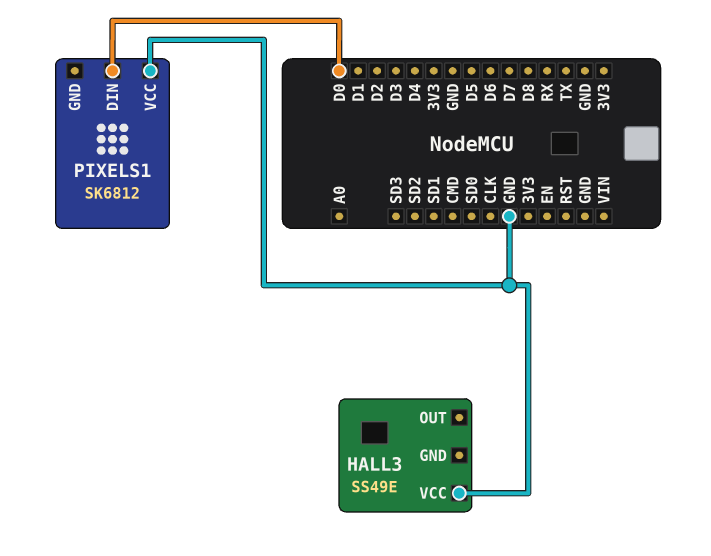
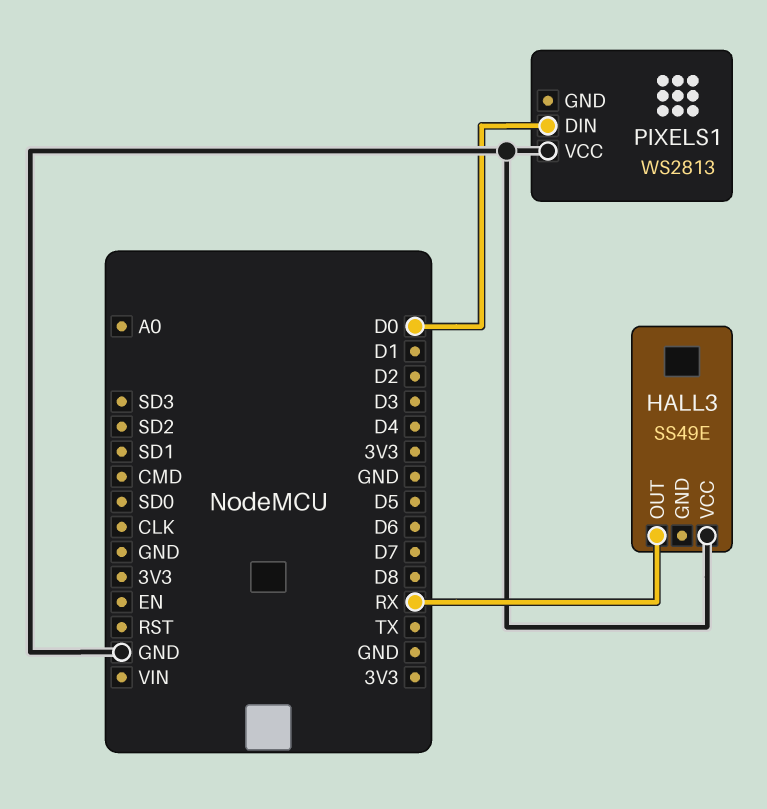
HALL3 pin OUT: none -> RX
PIXELS1: SK6812 -> WS2813

